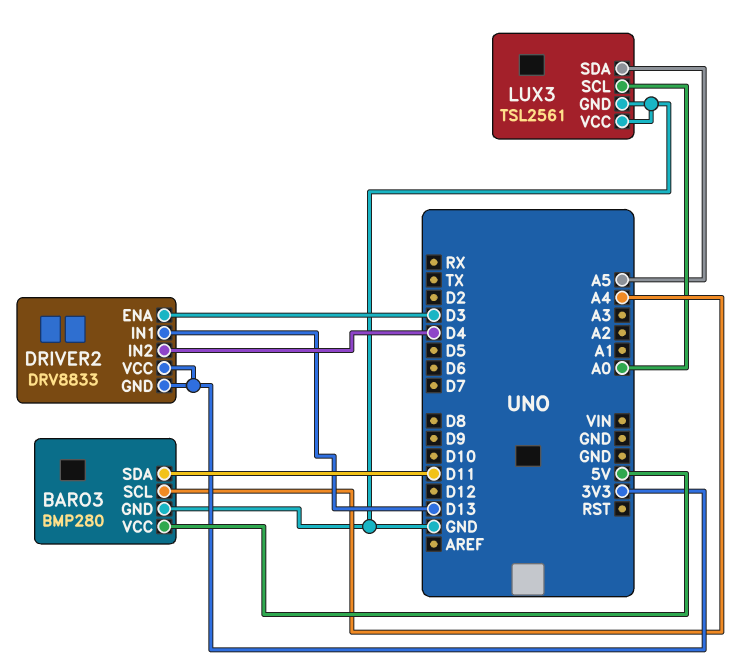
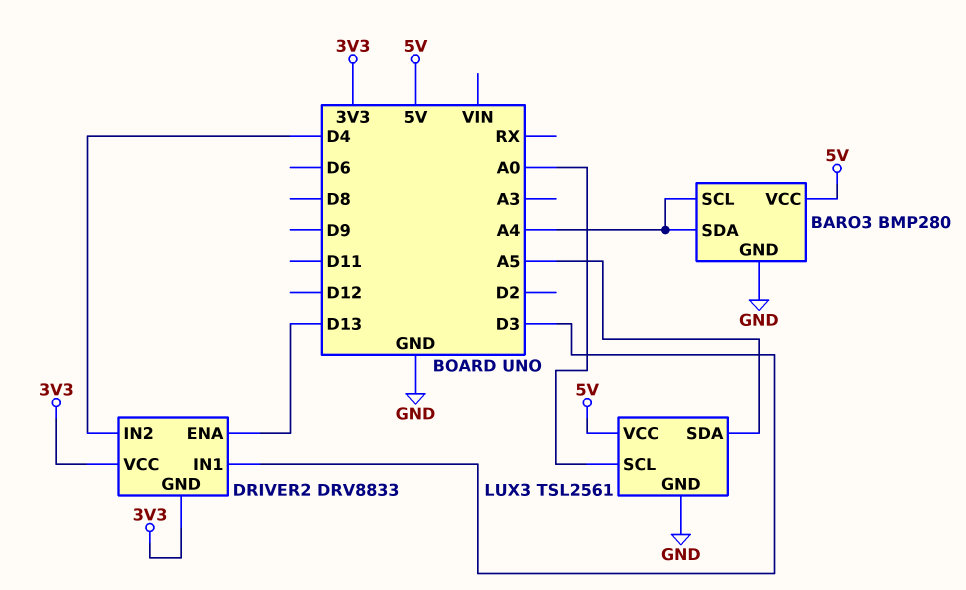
BARO3 pin SDA: D11 -> A4
DRIVER2 pin ENA: D3 -> D13
DRIVER2 pin IN1: D13 -> D3
LUX3 pin VCC: GND -> 5V

